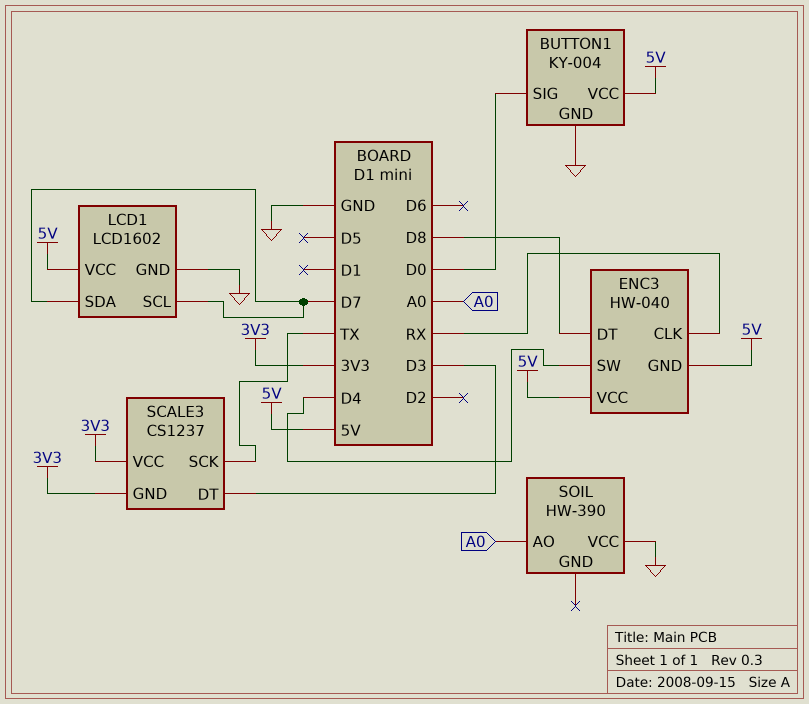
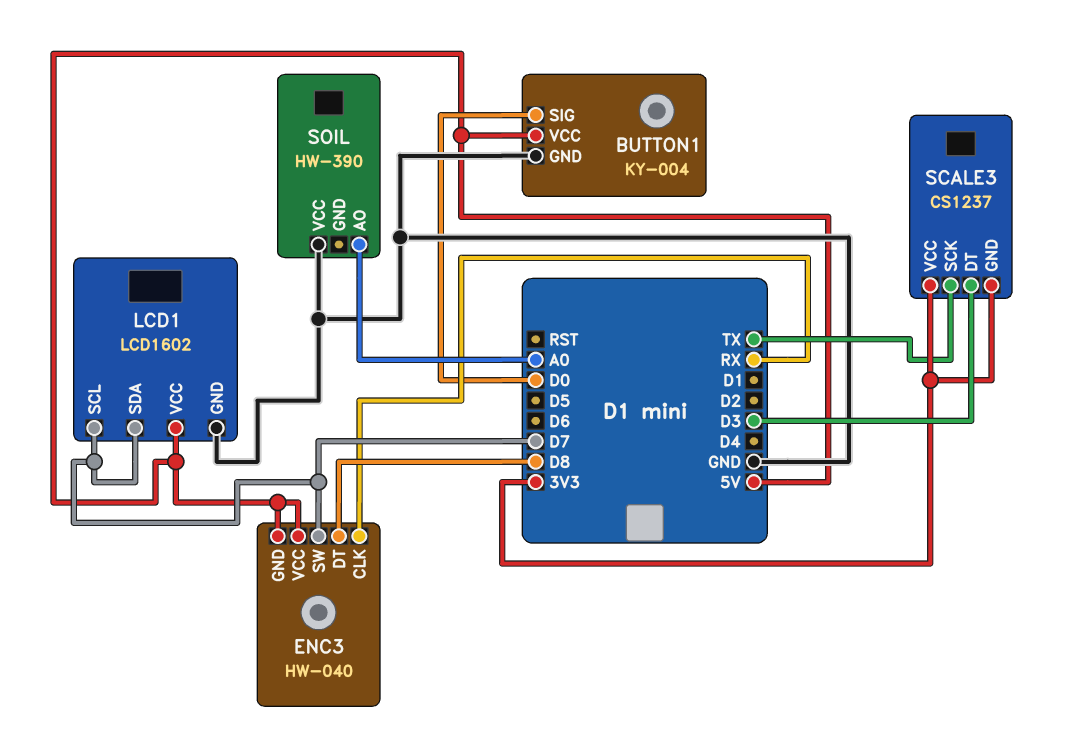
ENC3 pin SW: D4 -> D7

